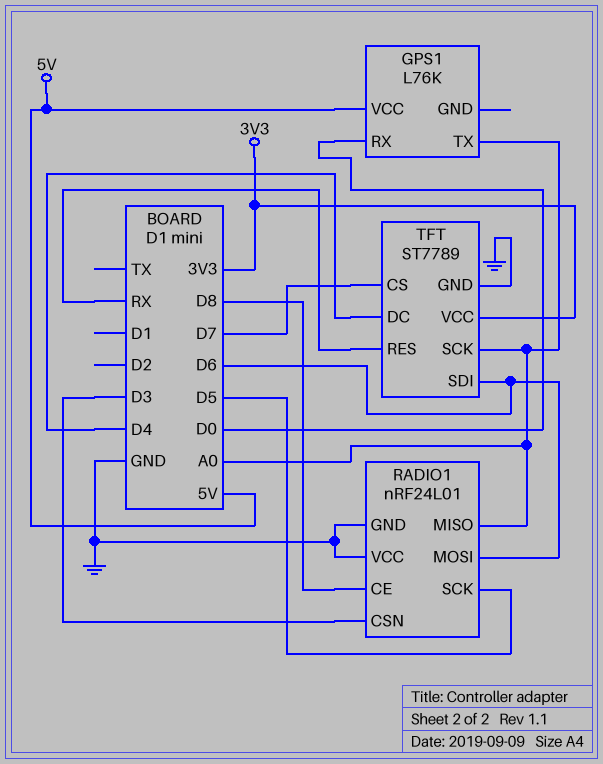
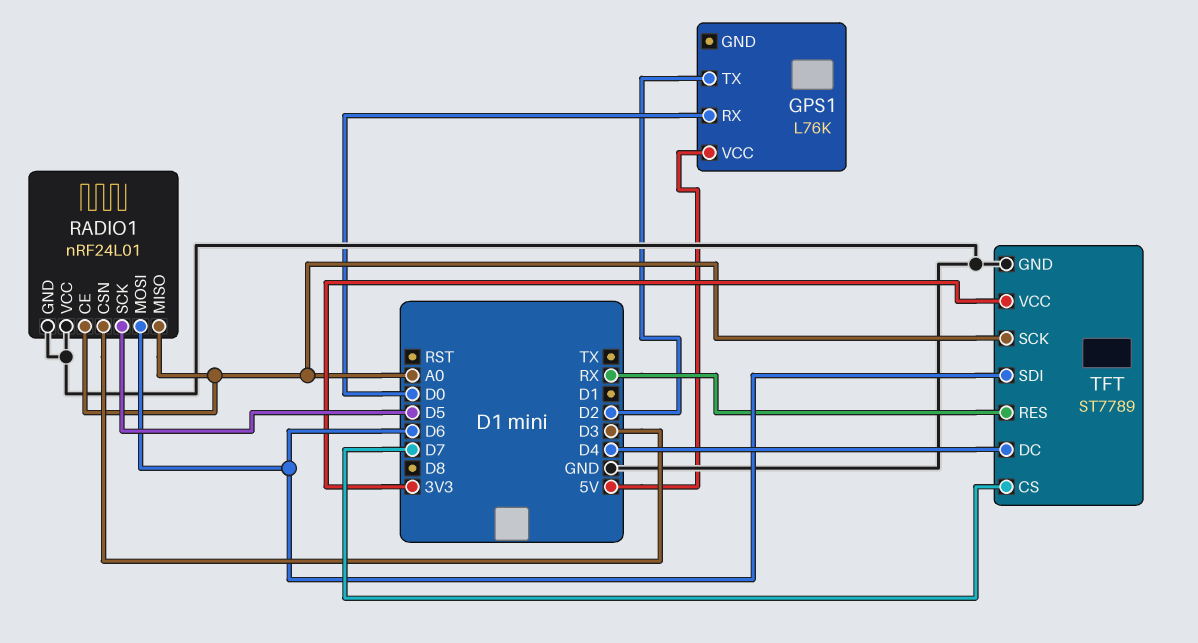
GPS1 pin TX: A0 -> D2
RADIO1 pin CE: D8 -> A0

